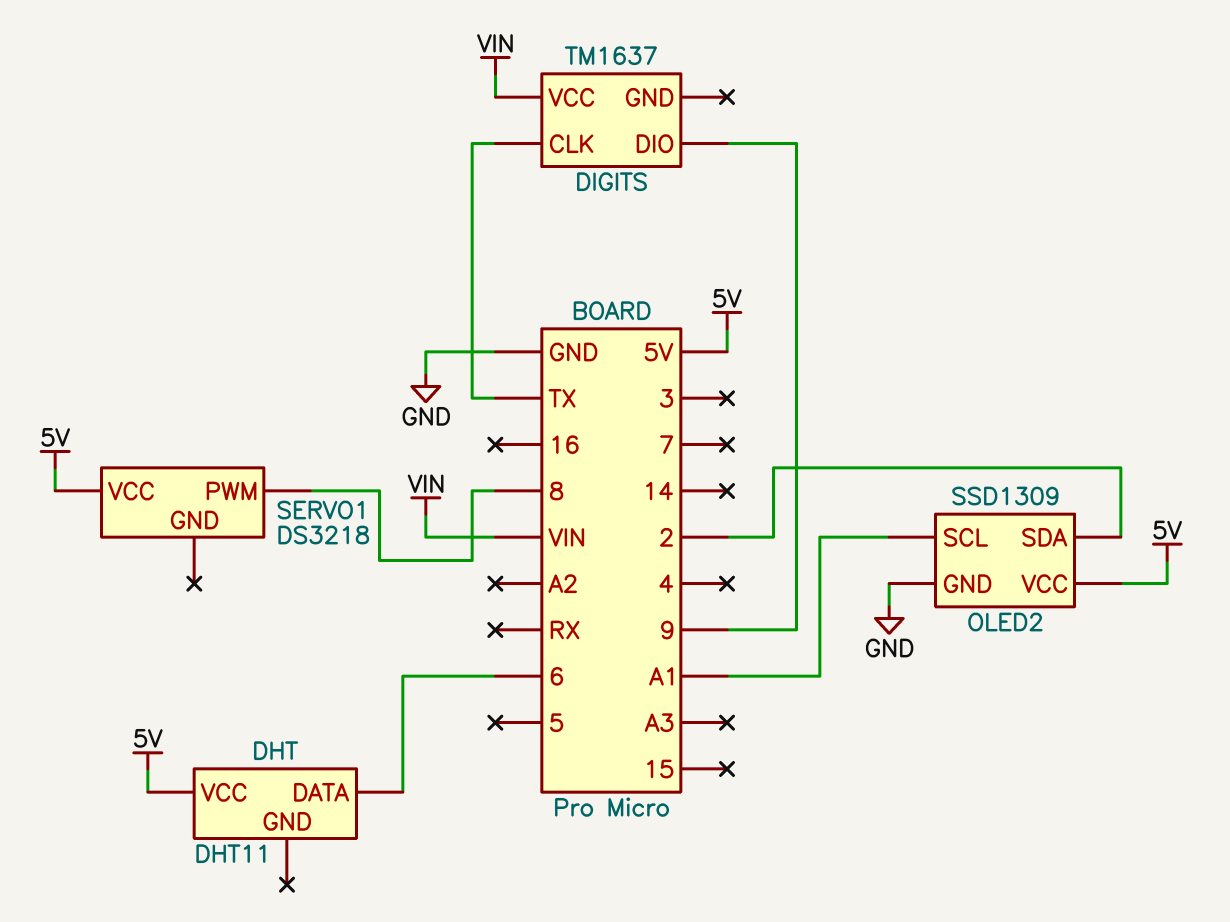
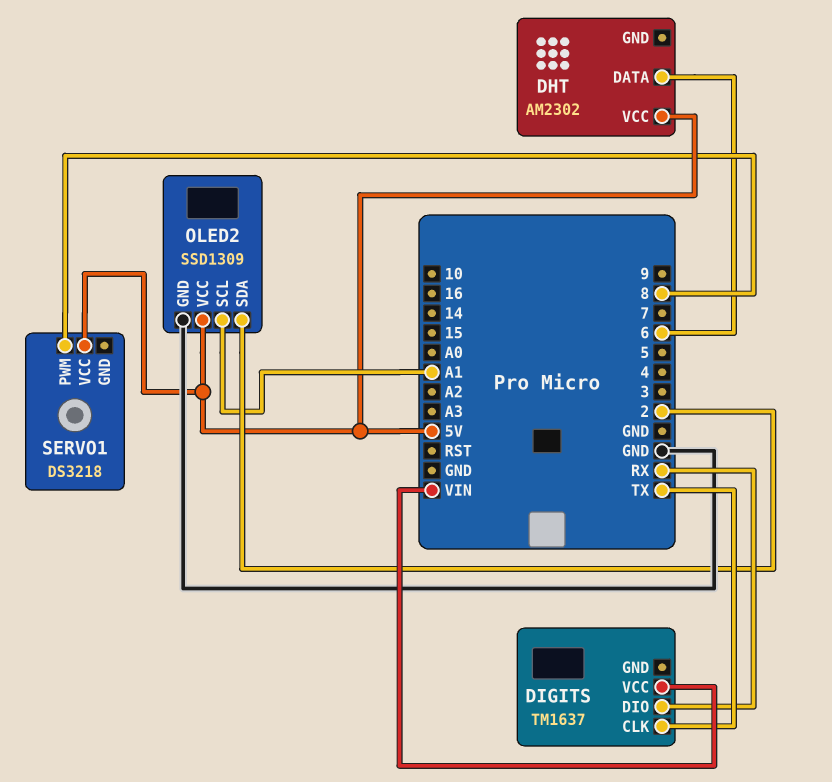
DHT: DHT11 -> AM2302
DIGITS pin DIO: 9 -> RX

